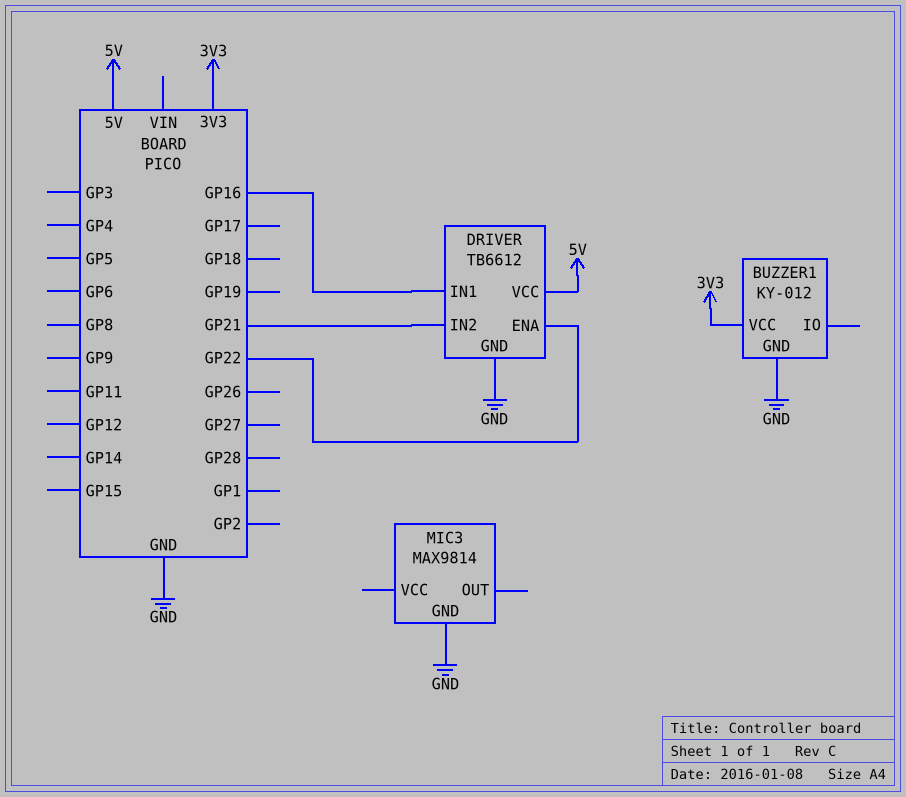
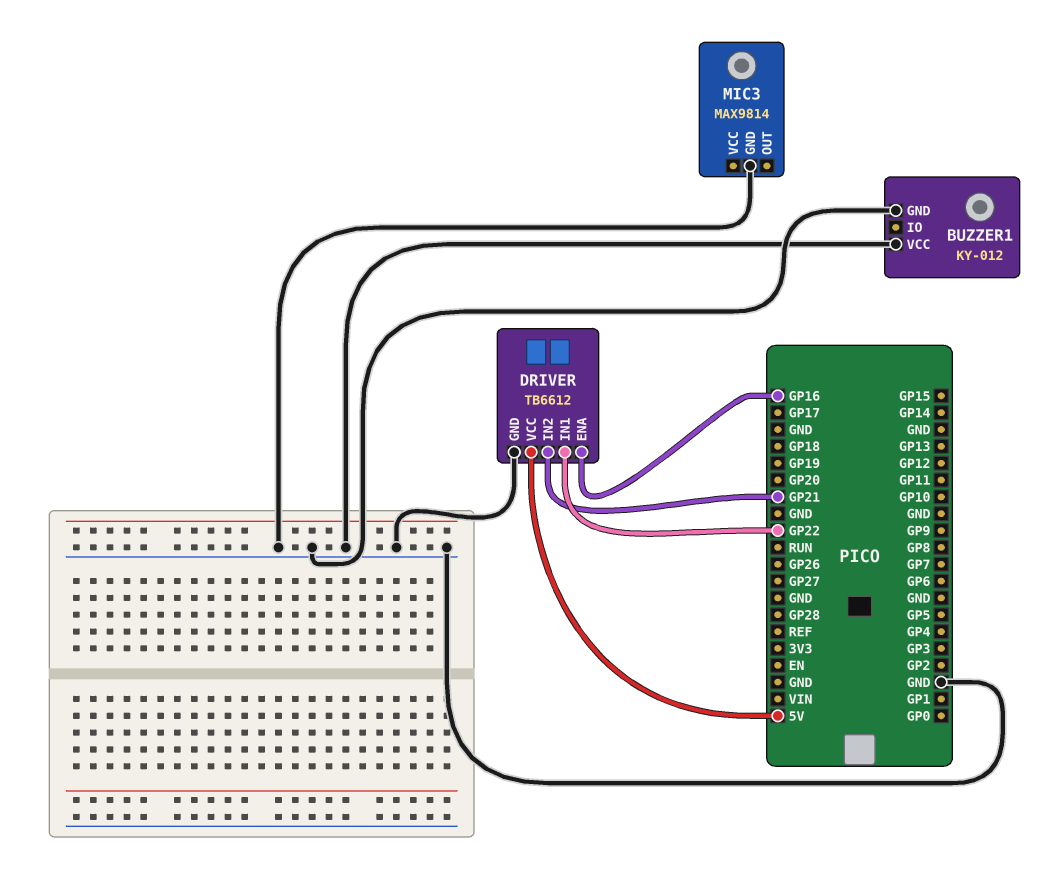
BUZZER1 pin VCC: 3V3 -> GND
DRIVER pin ENA: GP22 -> GP16
DRIVER pin IN1: GP16 -> GP22

